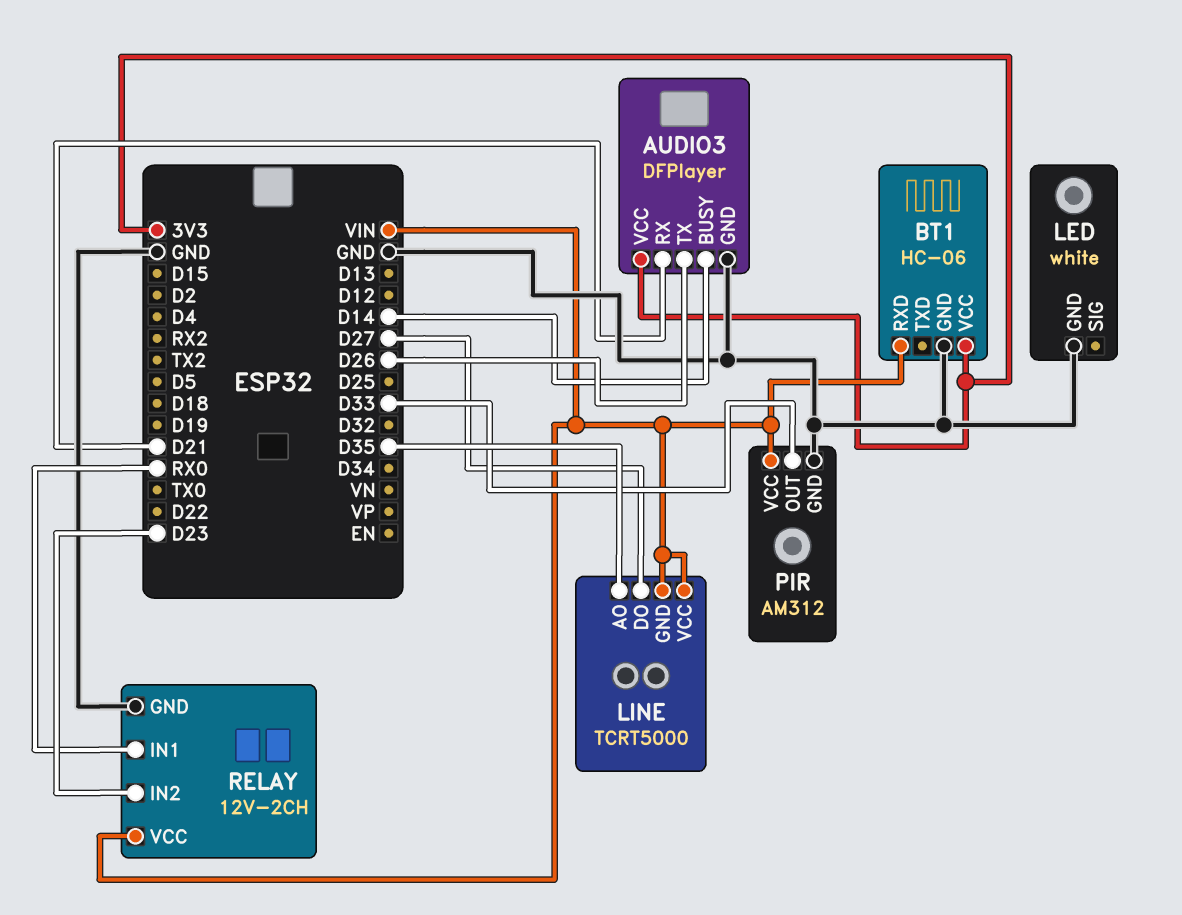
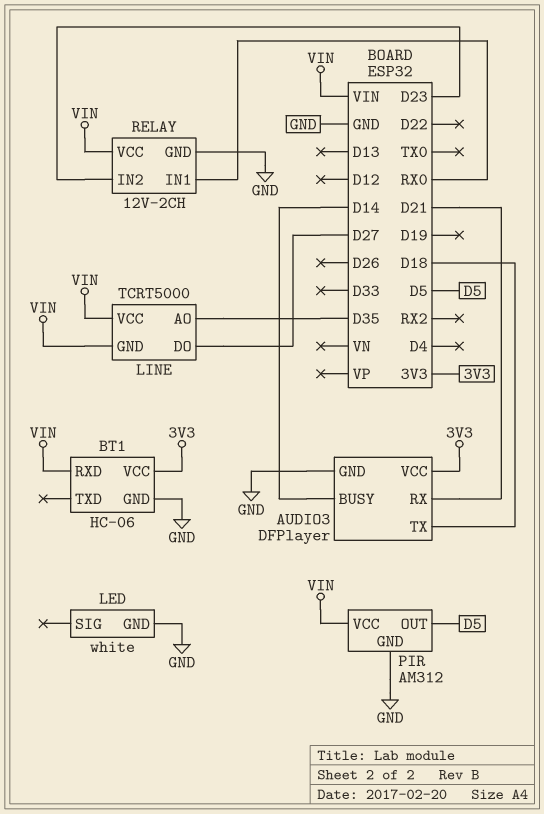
AUDIO3 pin TX: D26 -> D18
PIR pin OUT: D33 -> D5

